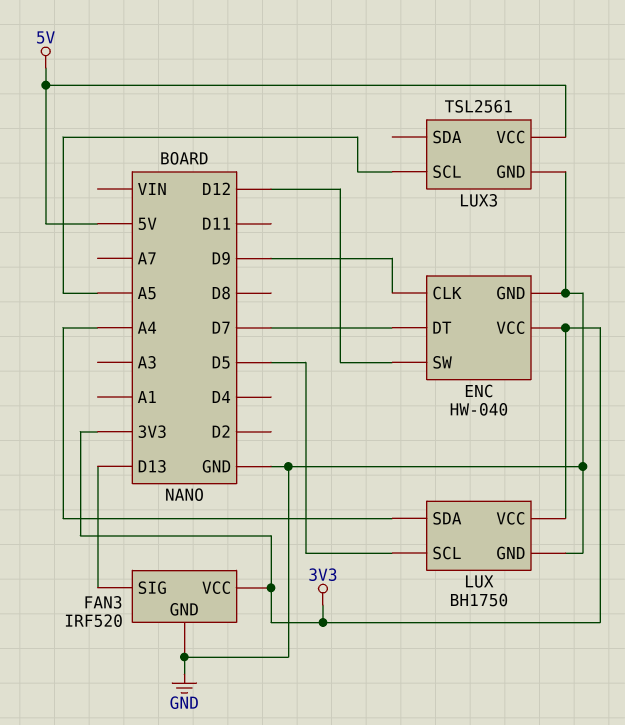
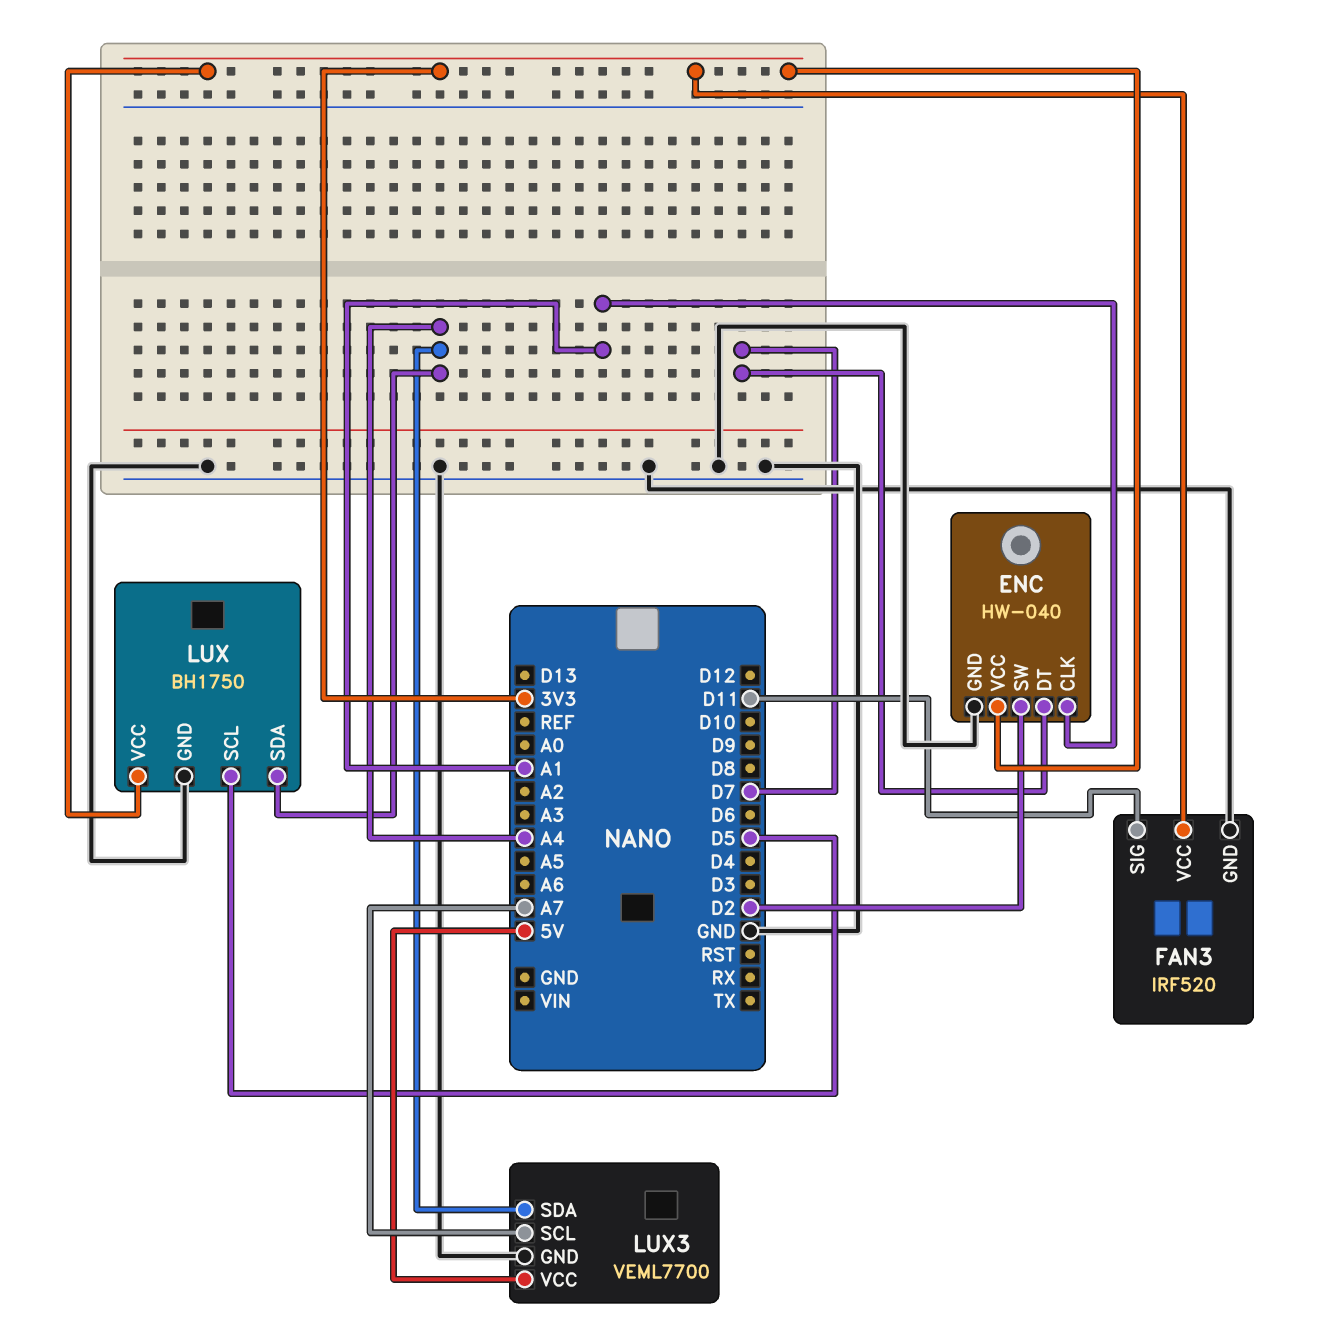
ENC pin CLK: D9 -> A1
ENC pin SW: D12 -> D2
FAN3 pin SIG: D13 -> D11
LUX3: TSL2561 -> VEML7700
LUX3 pin SCL: A5 -> A7
LUX3 pin SDA: none -> A4

